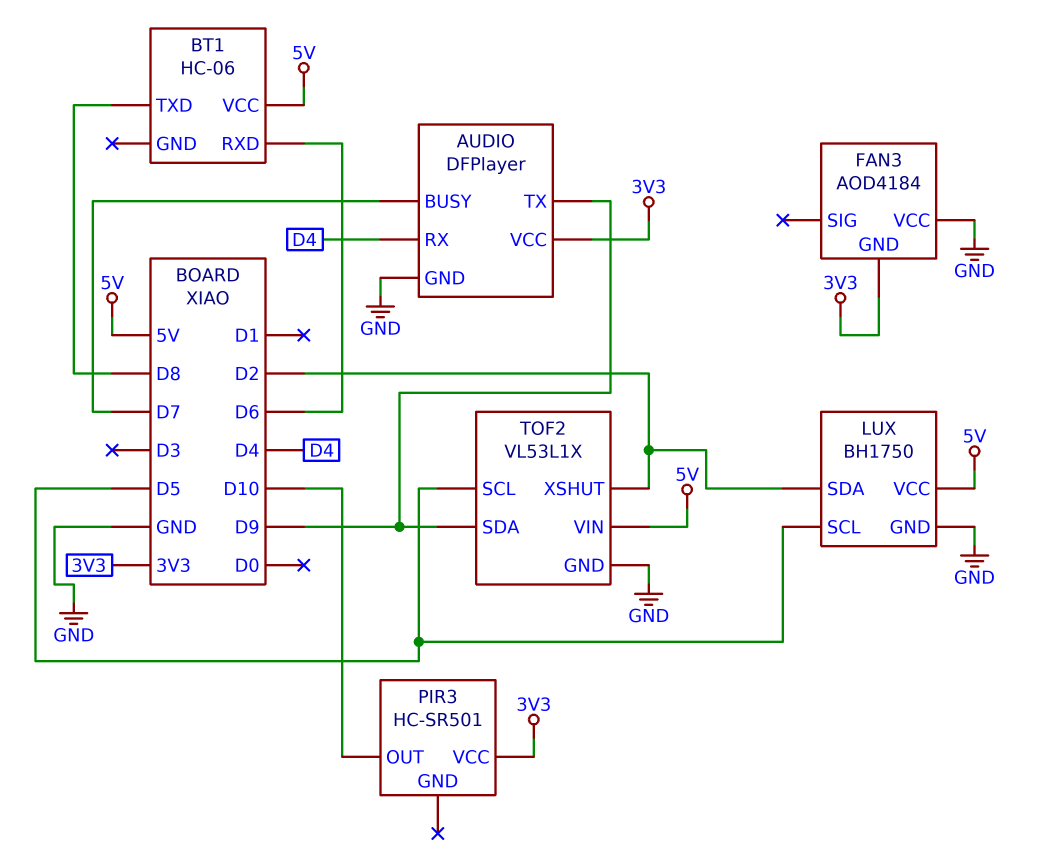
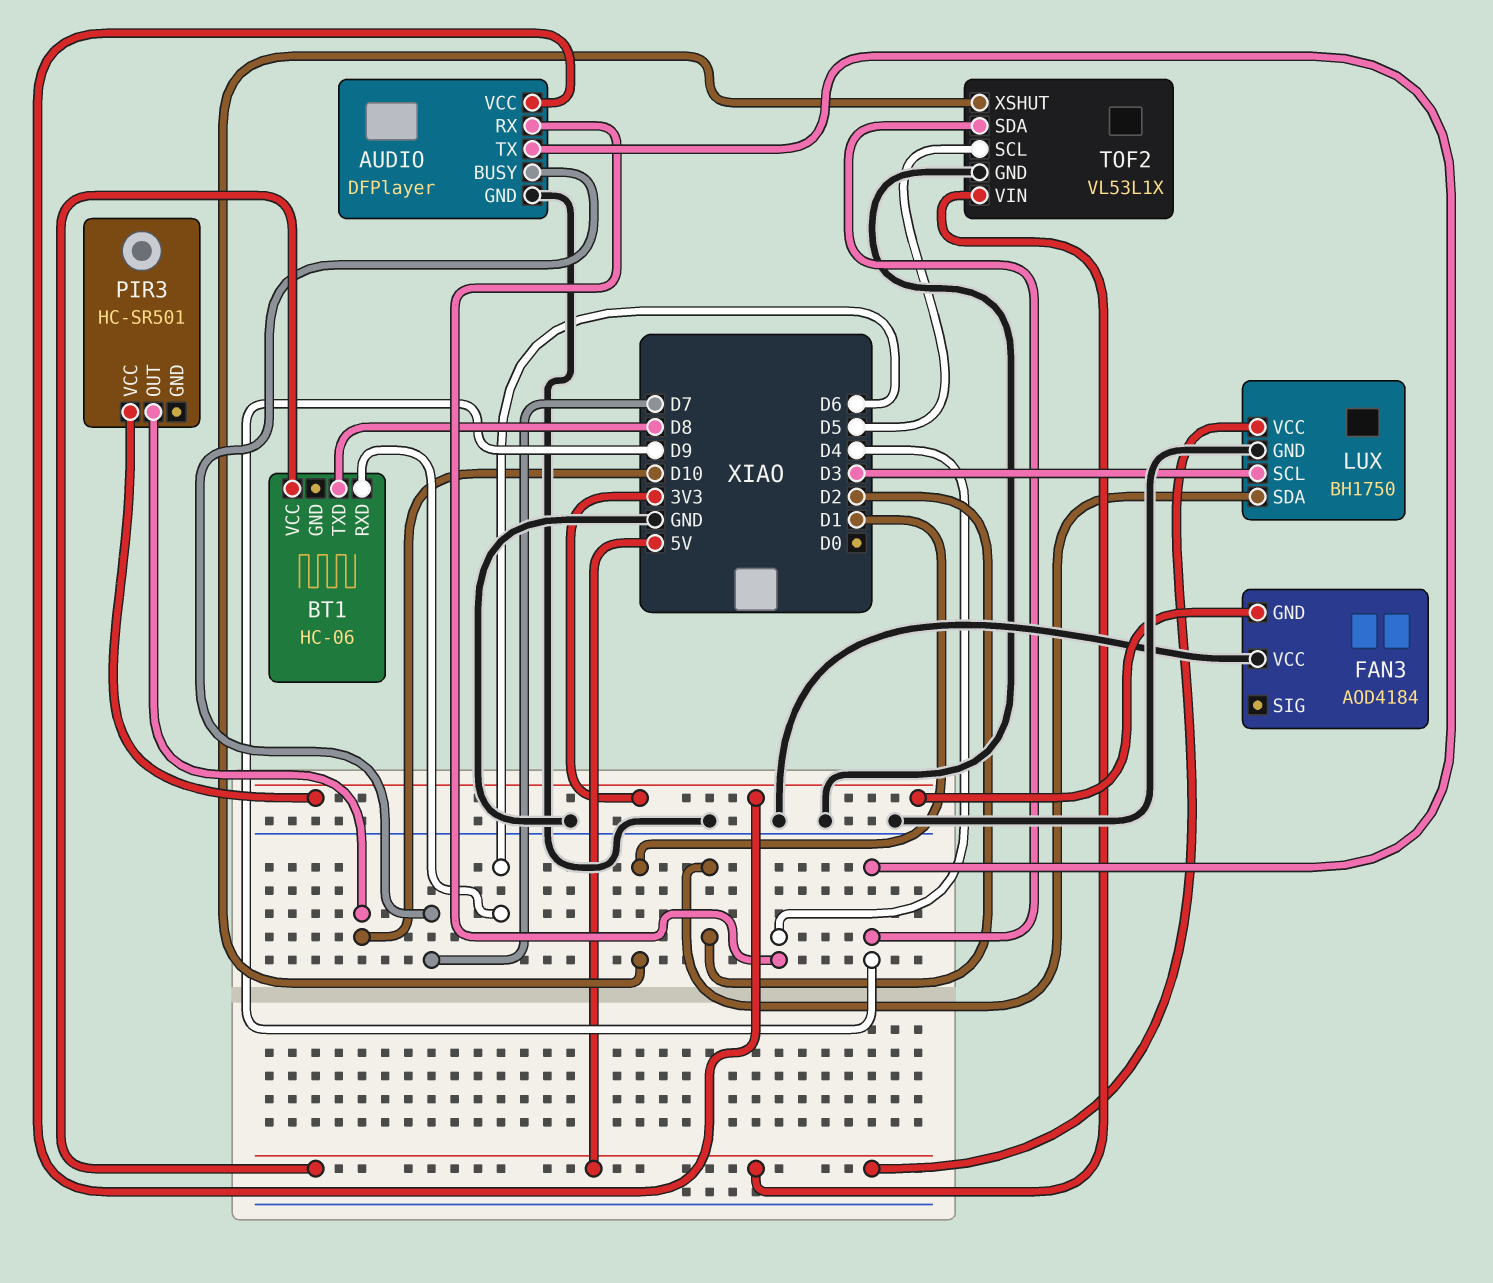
LUX pin SCL: D5 -> D3
TOF2 pin XSHUT: D2 -> D1

